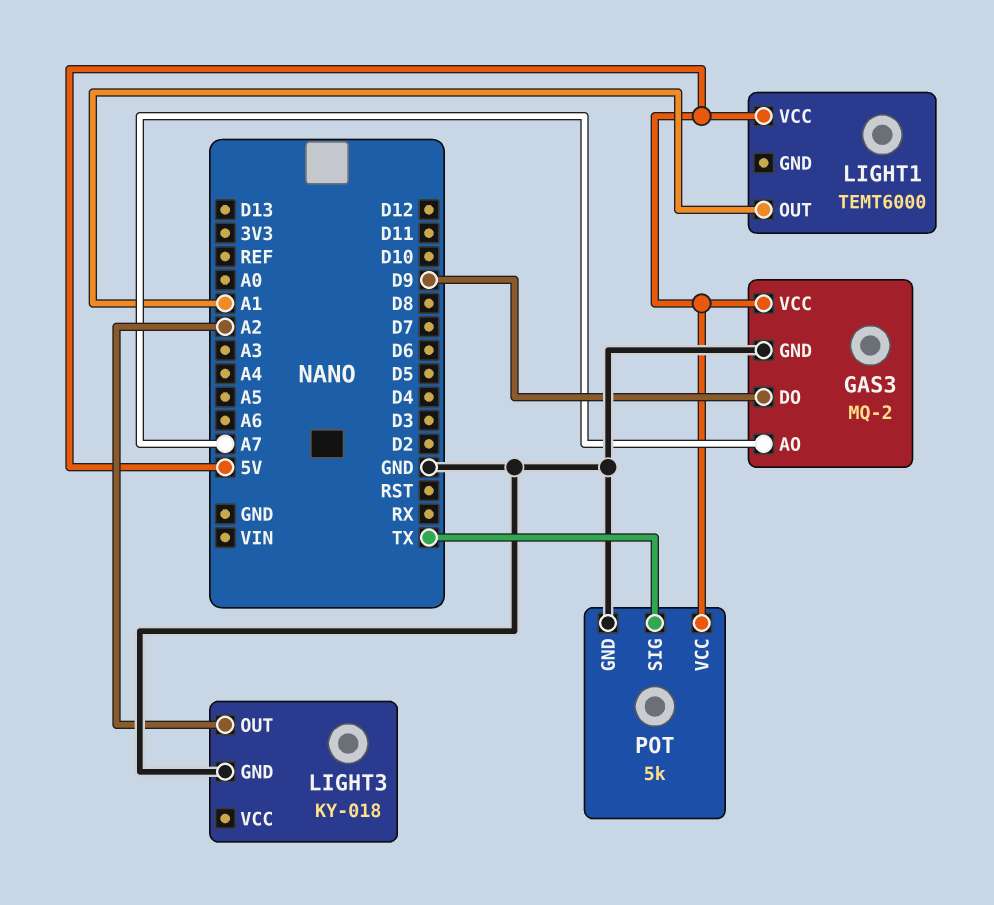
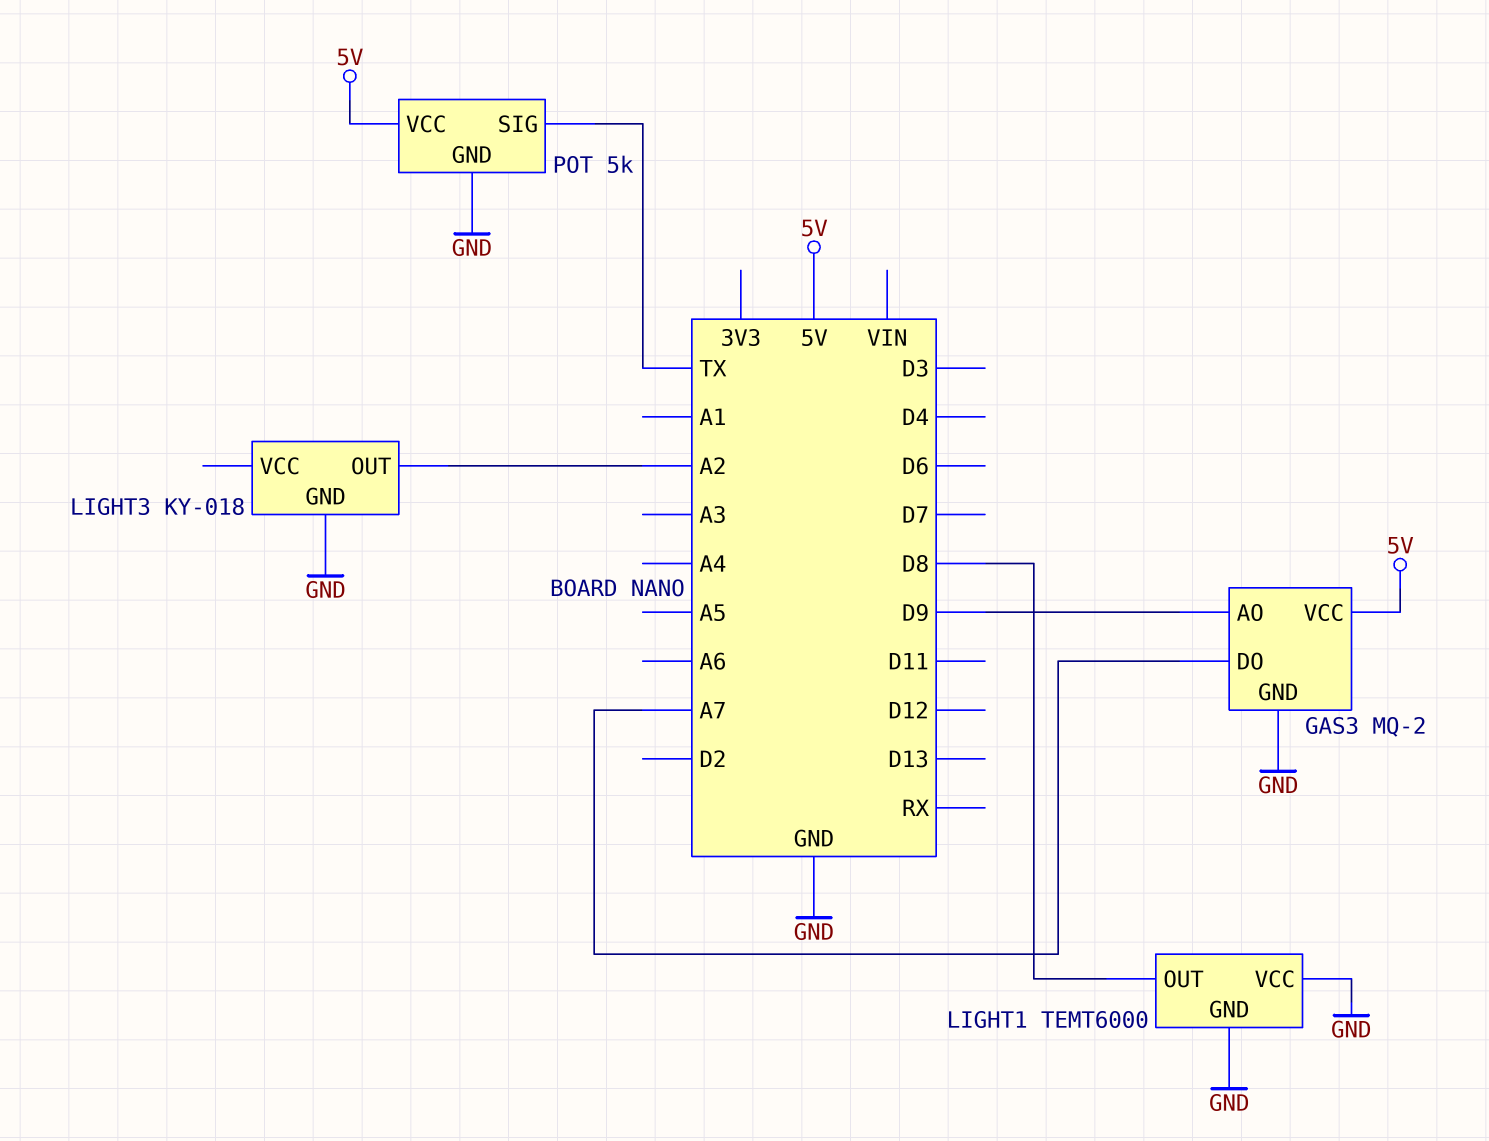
GAS3 pin AO: A7 -> D9
GAS3 pin DO: D9 -> A7
LIGHT1 pin GND: none -> GND
LIGHT1 pin OUT: A1 -> D8
LIGHT1 pin VCC: 5V -> GND

